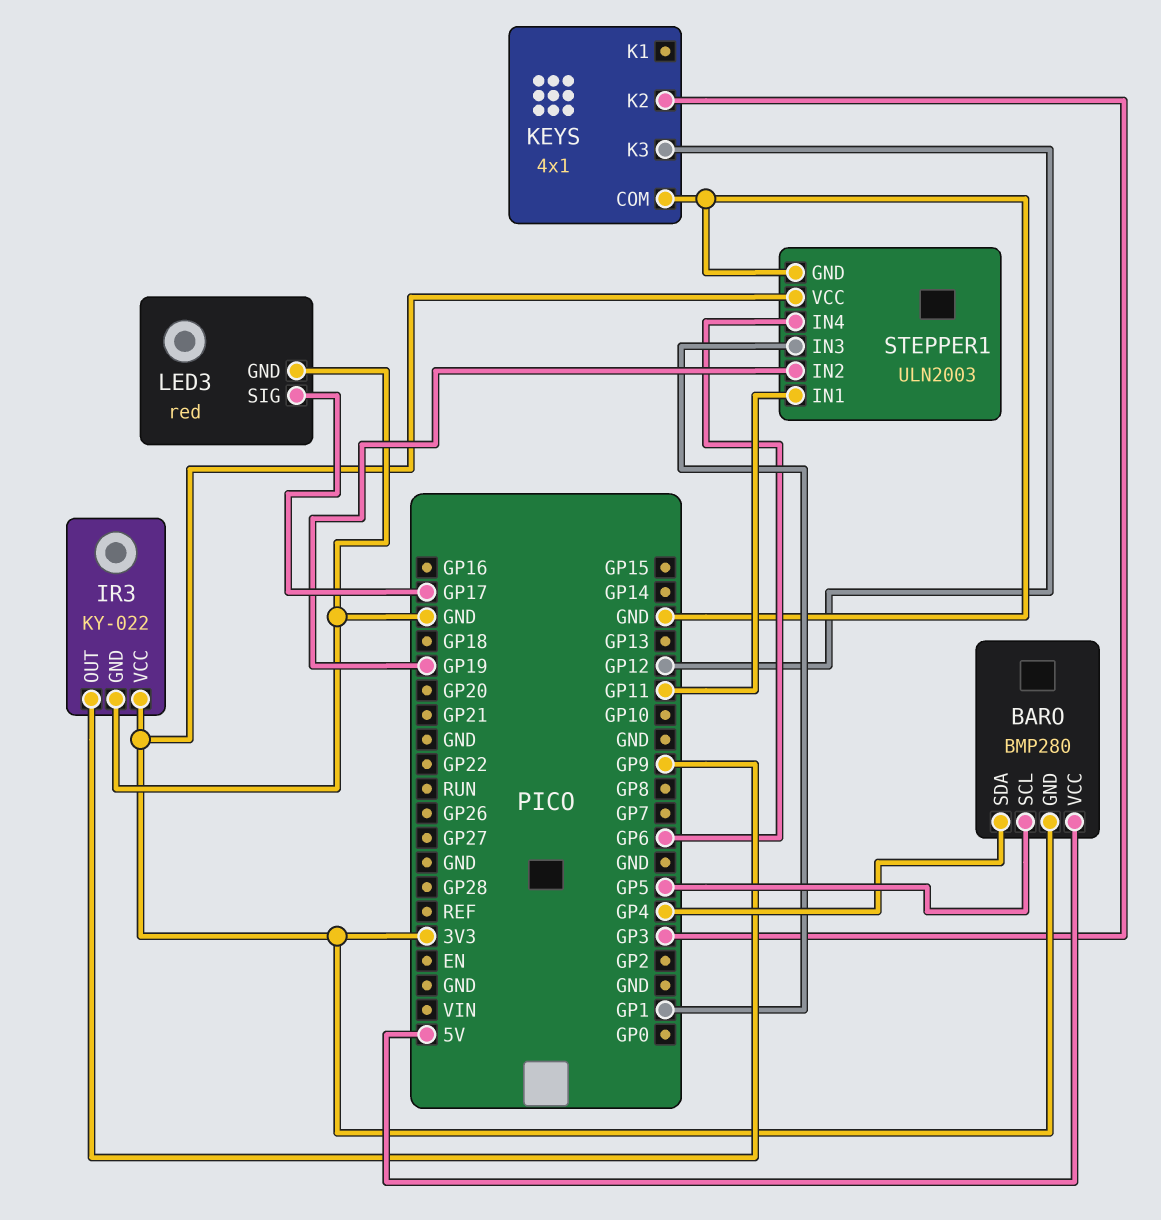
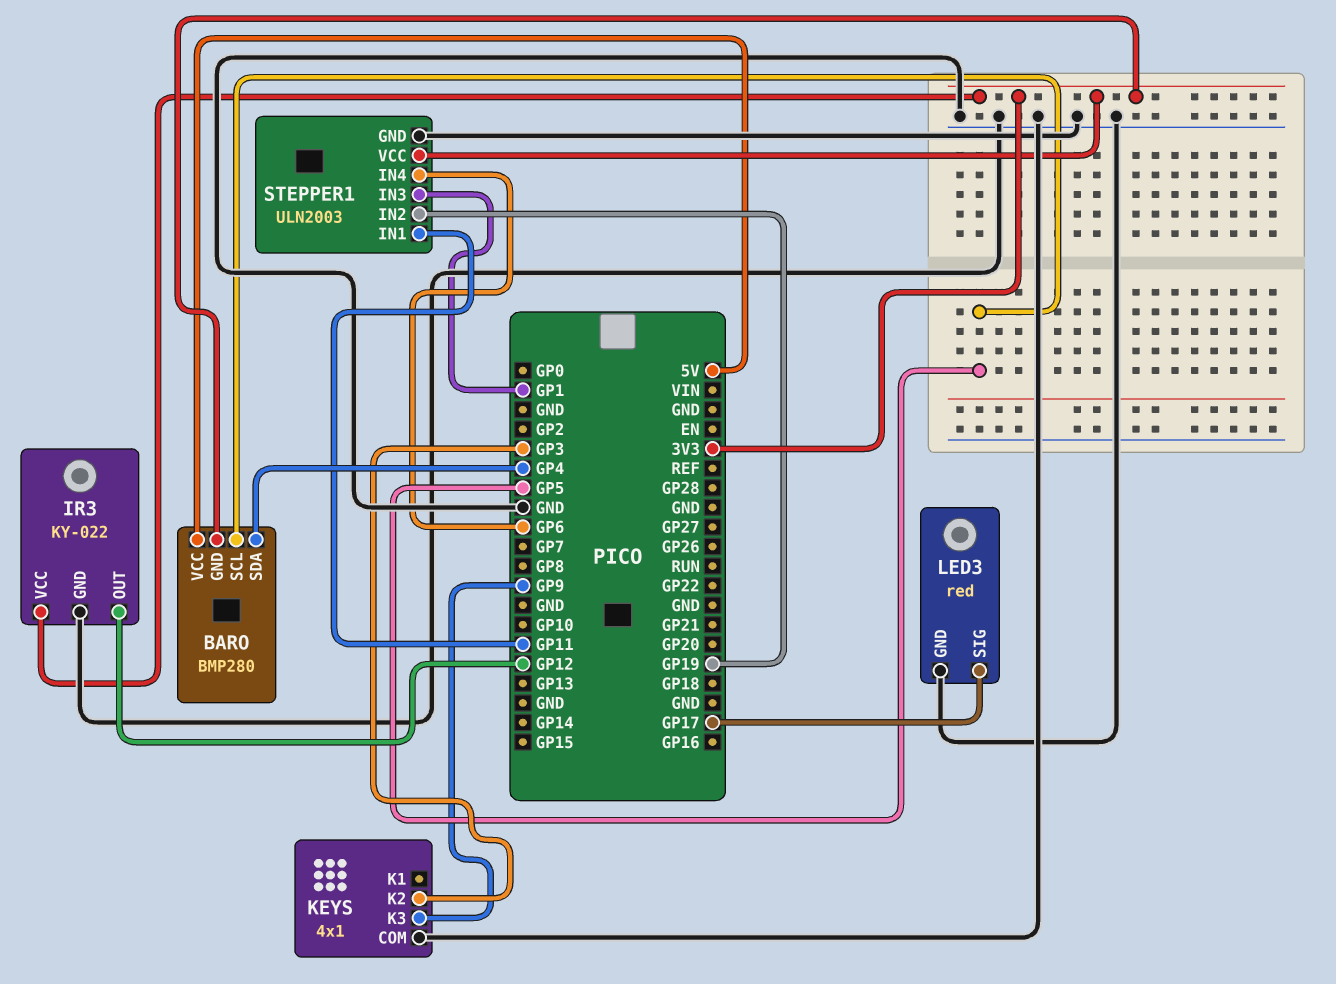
IR3 pin OUT: GP9 -> GP12
KEYS pin K3: GP12 -> GP9

